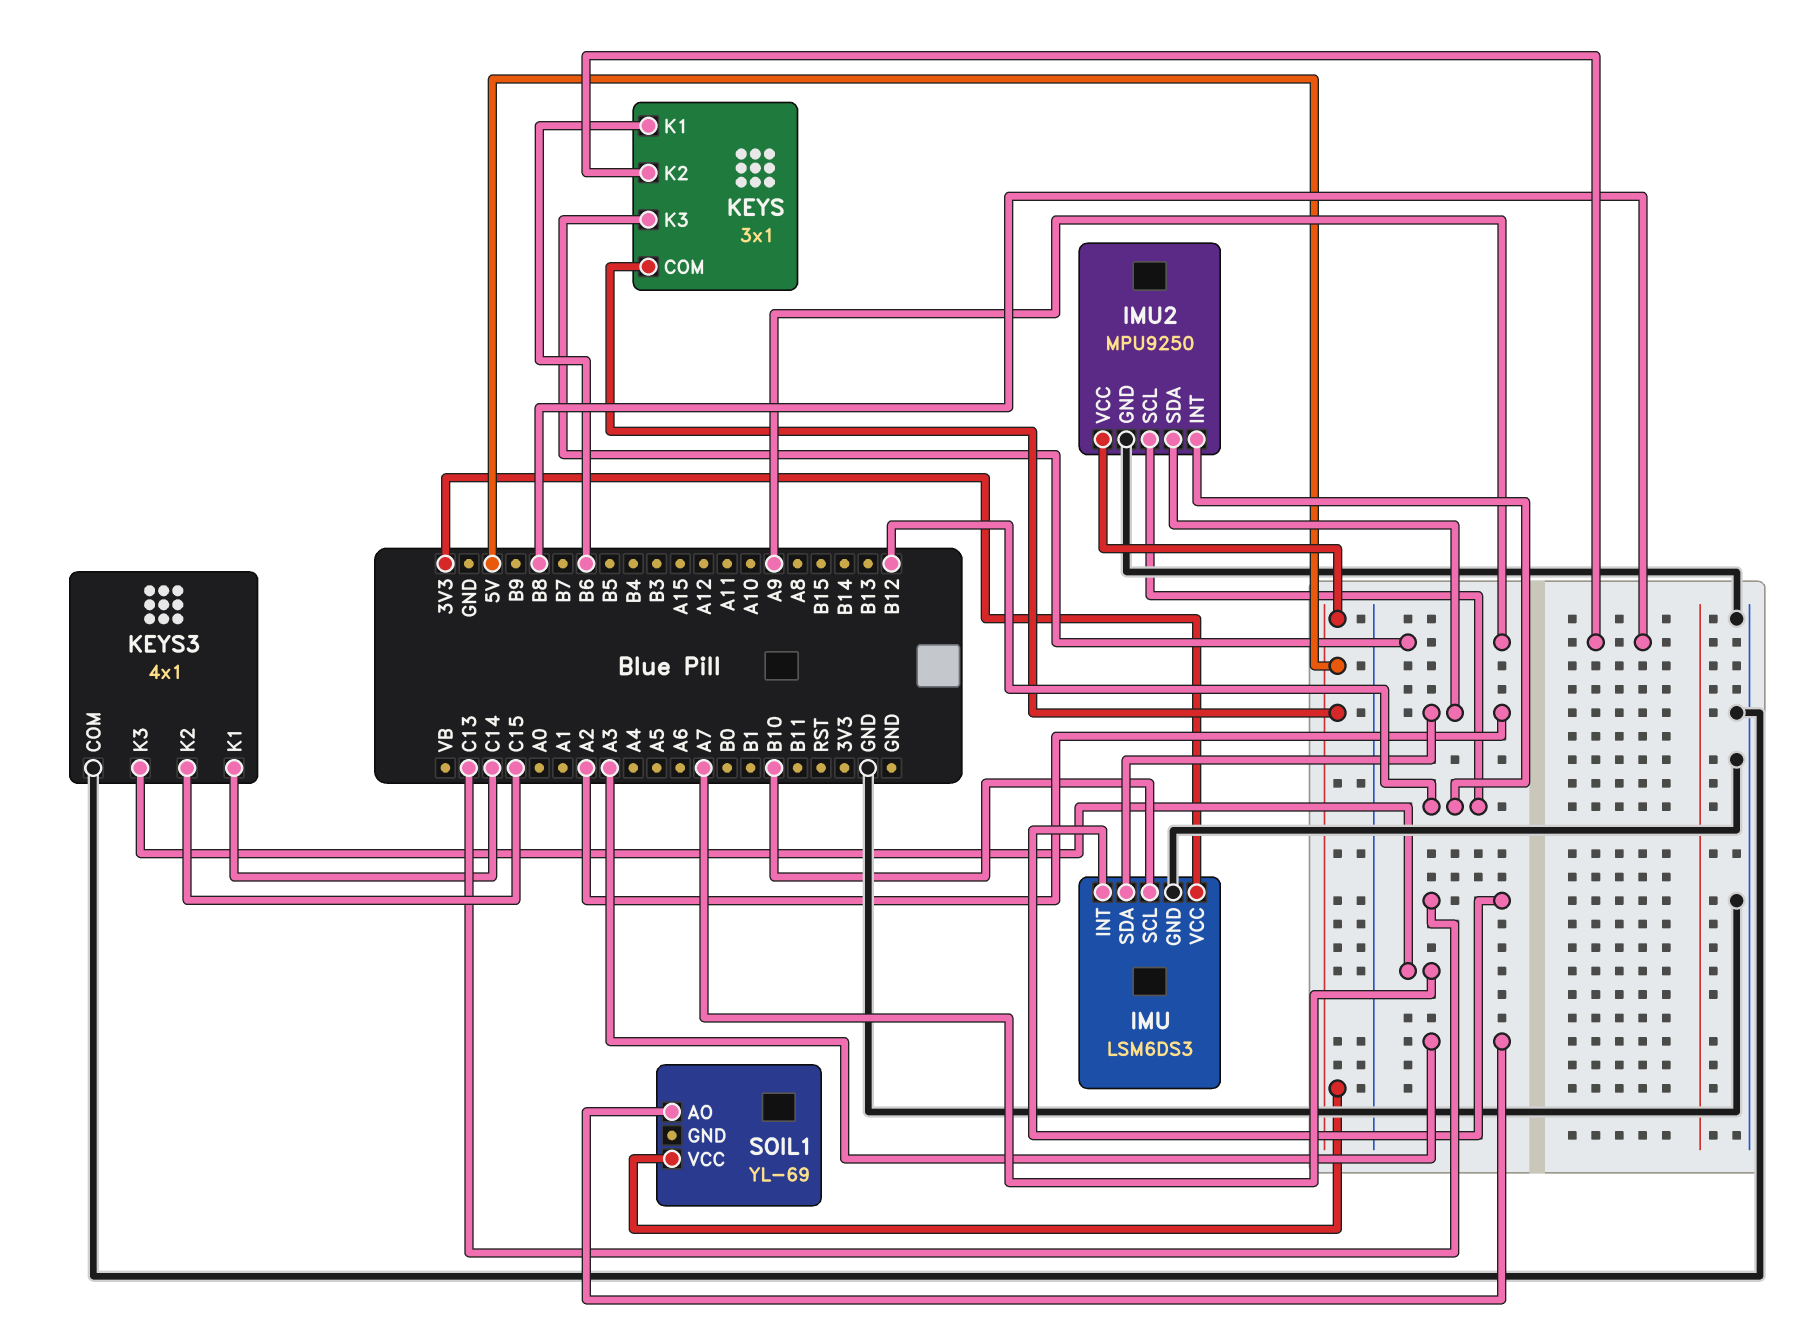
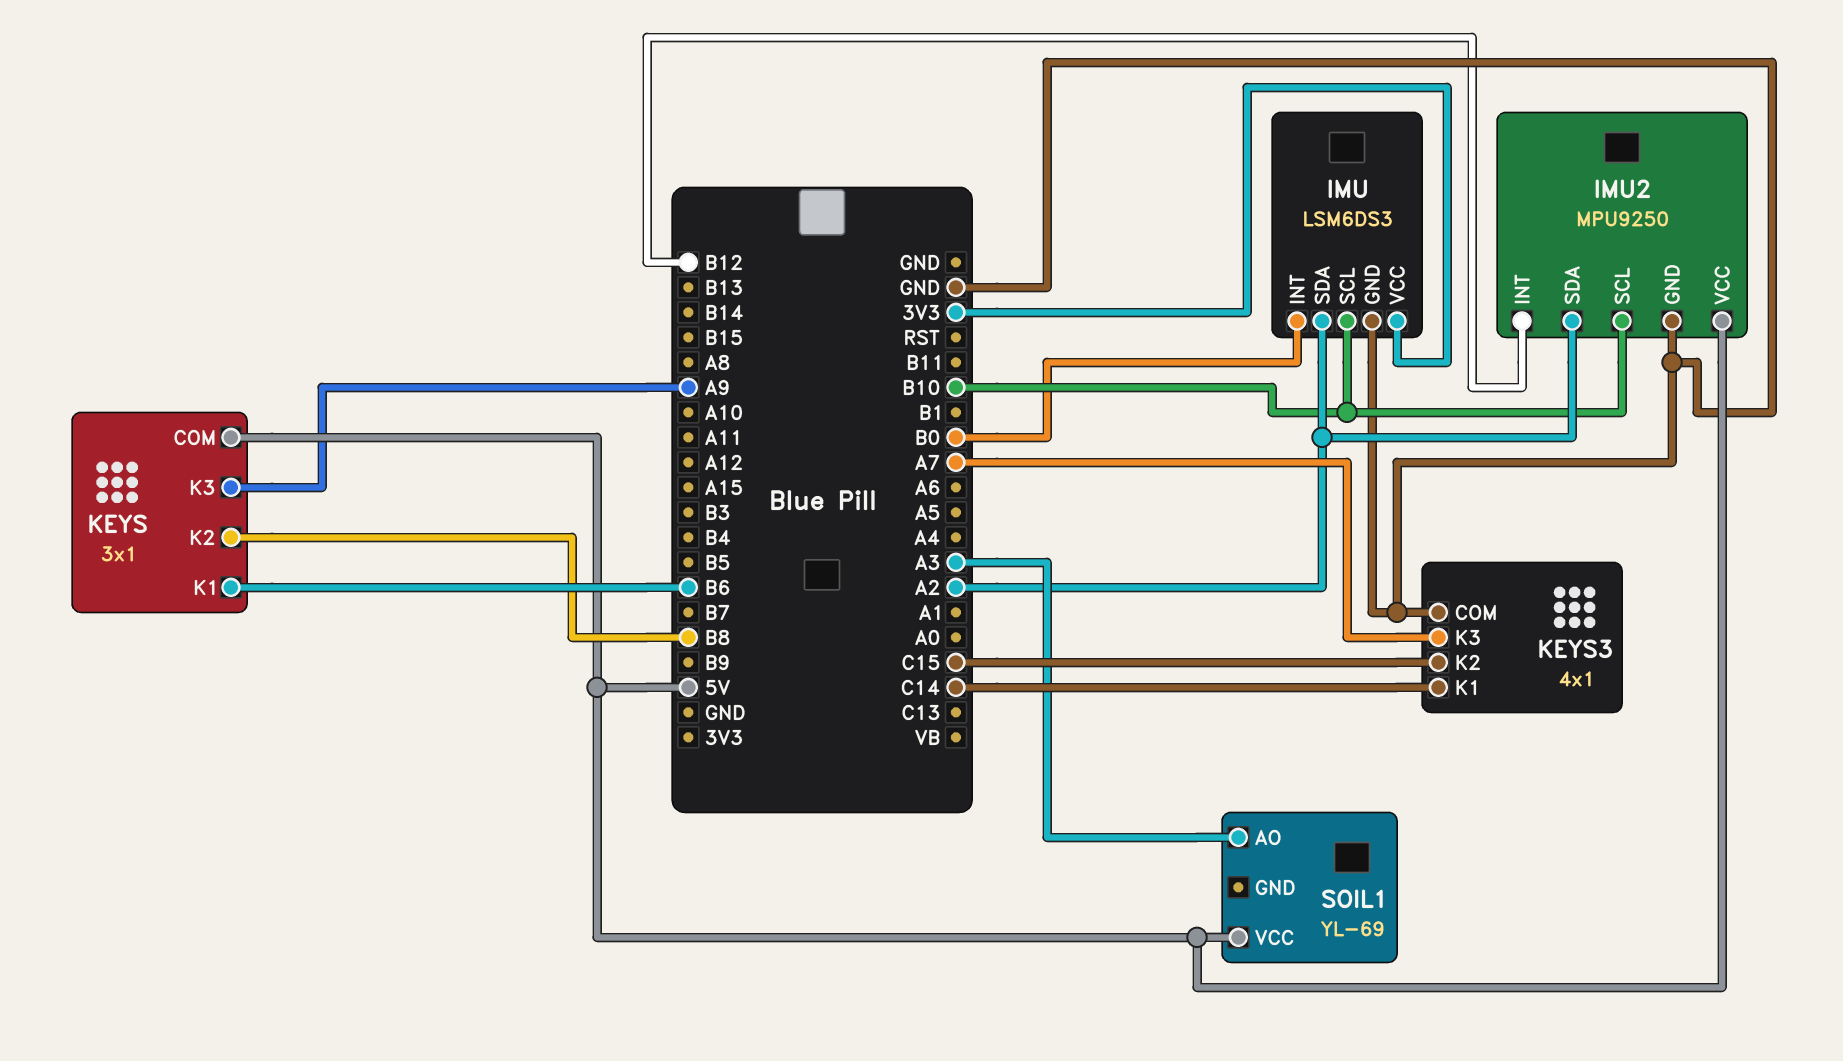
IMU pin INT: C13 -> B0
IMU2 pin SCL: B12 -> B10

